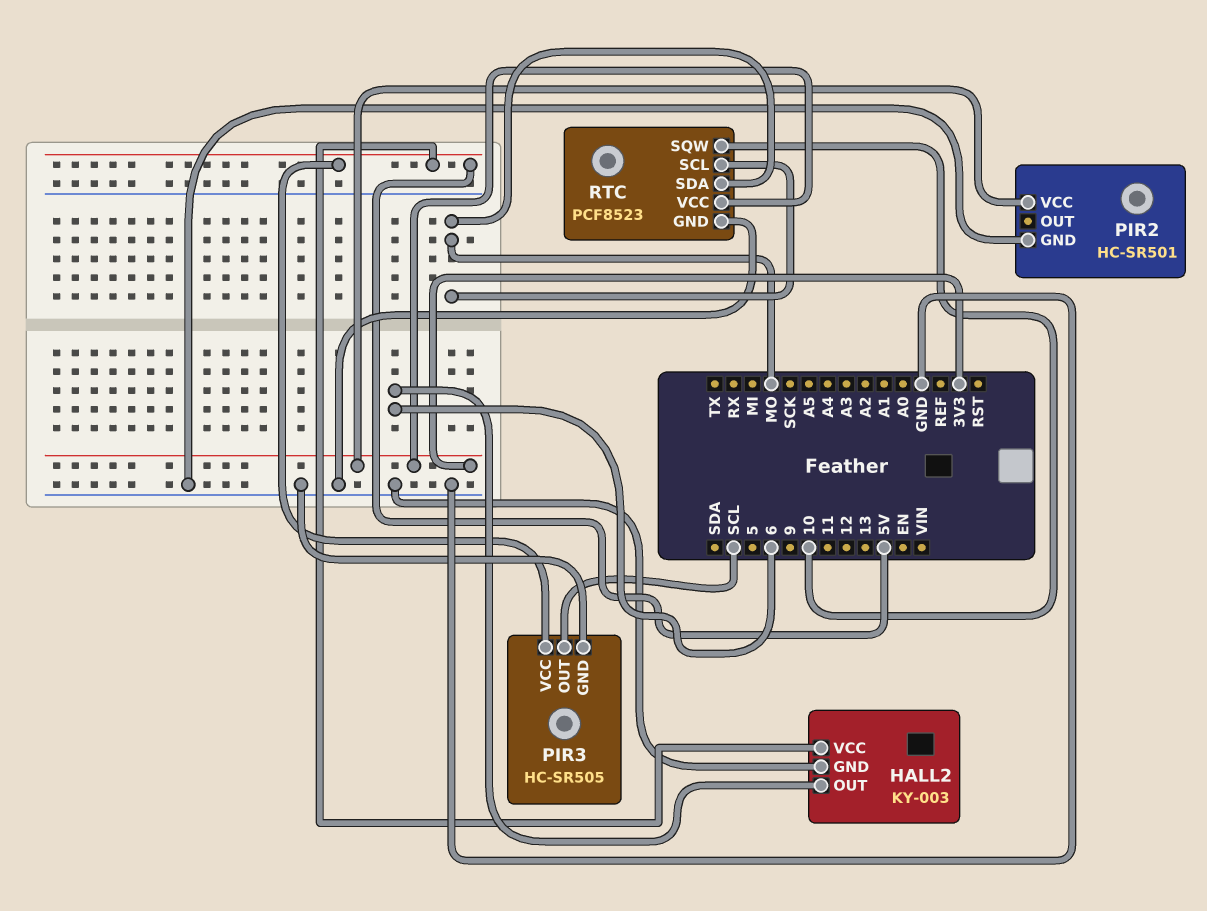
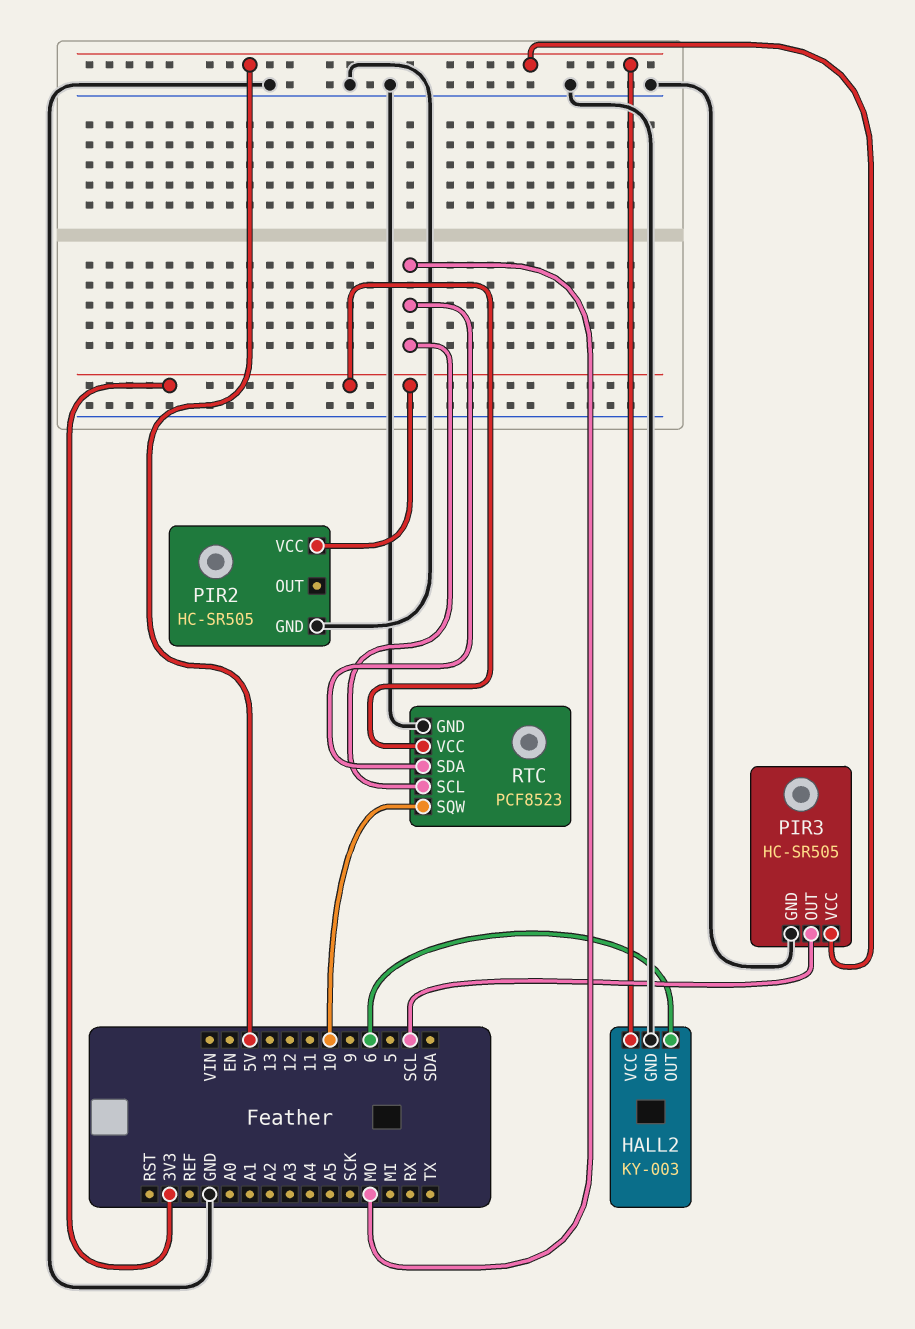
PIR2: HC-SR501 -> HC-SR505

